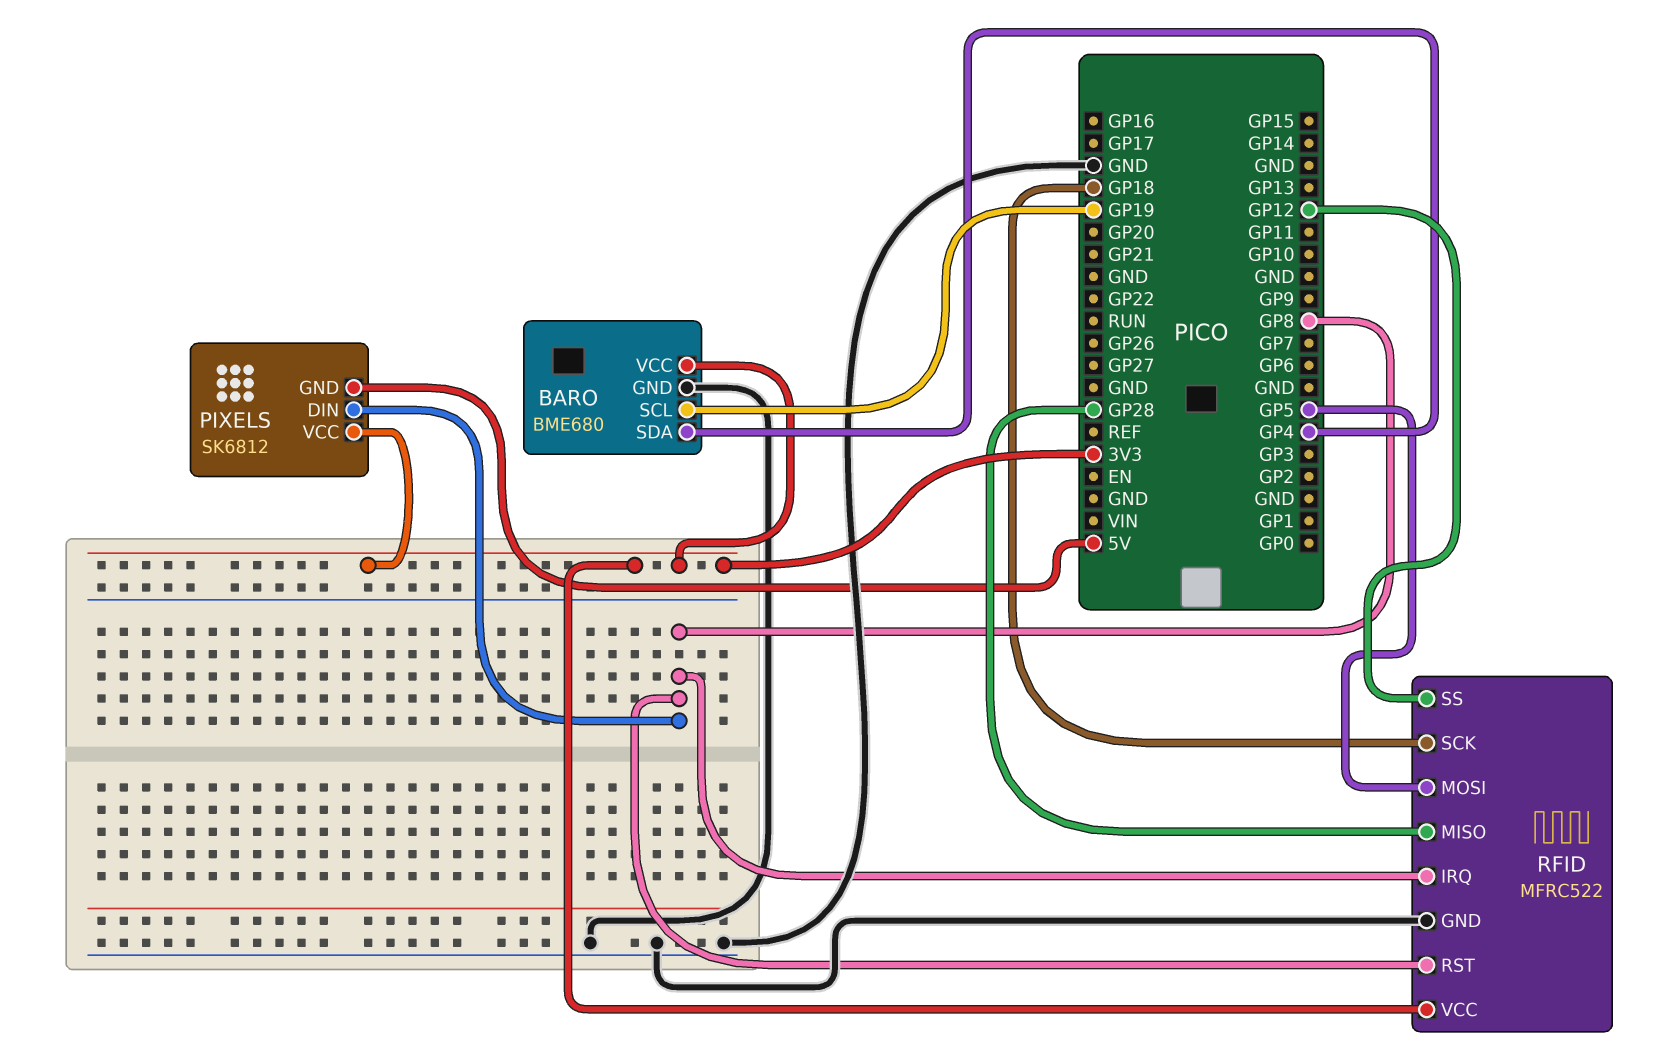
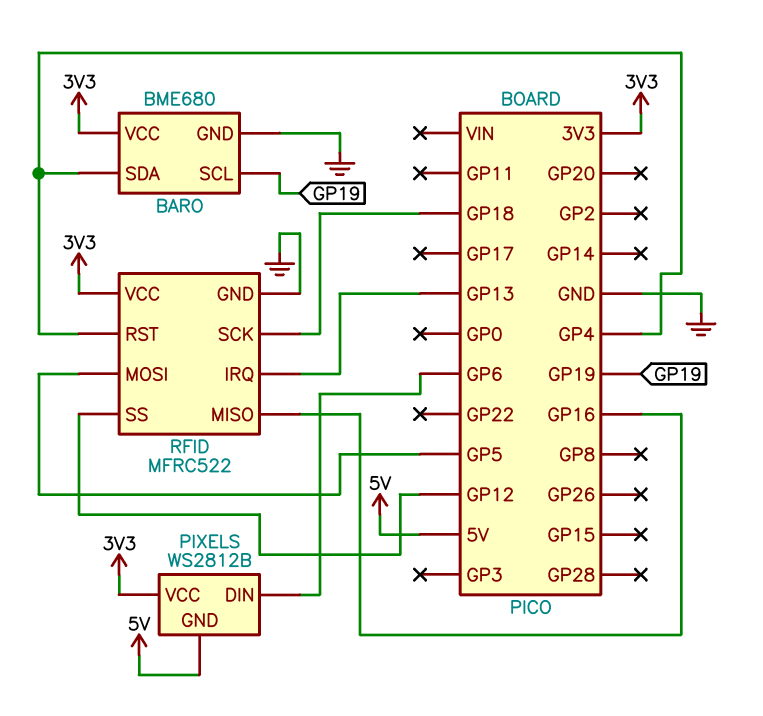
PIXELS: SK6812 -> WS2812B
PIXELS pin DIN: GP8 -> GP6
RFID pin IRQ: GP8 -> GP13
RFID pin MISO: GP28 -> GP16
RFID pin RST: GP8 -> GP4

